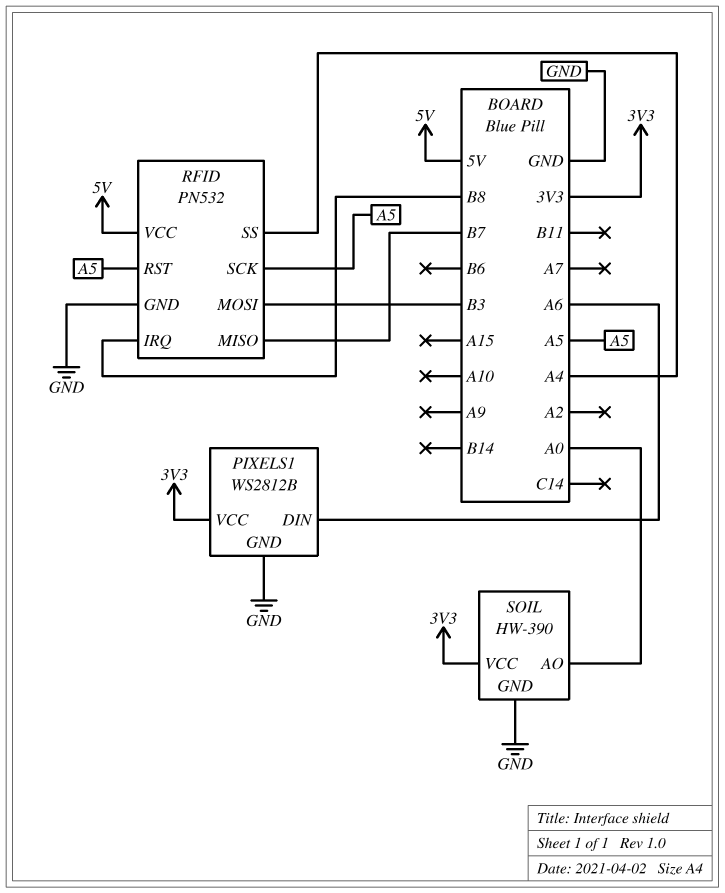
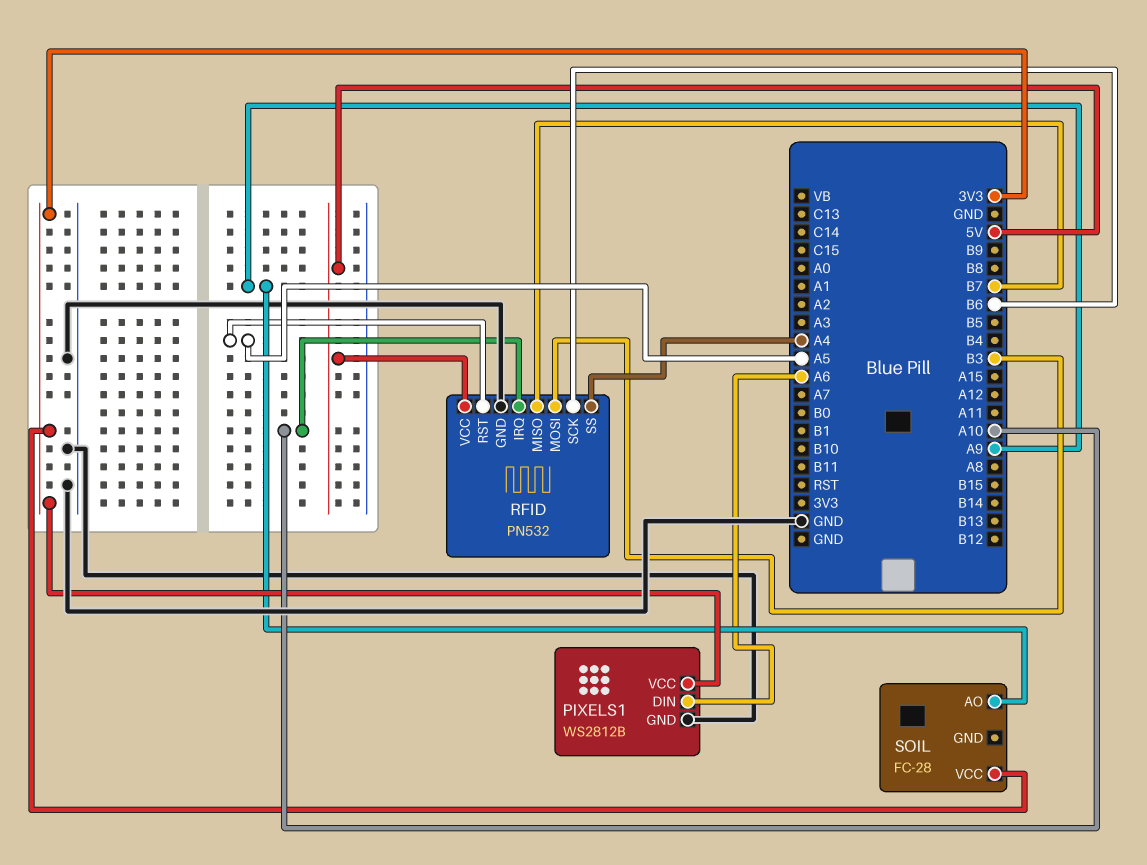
RFID pin IRQ: B8 -> A10
RFID pin SCK: A5 -> B6
SOIL: HW-390 -> FC-28
SOIL pin AO: A0 -> A9
SOIL pin GND: GND -> none

